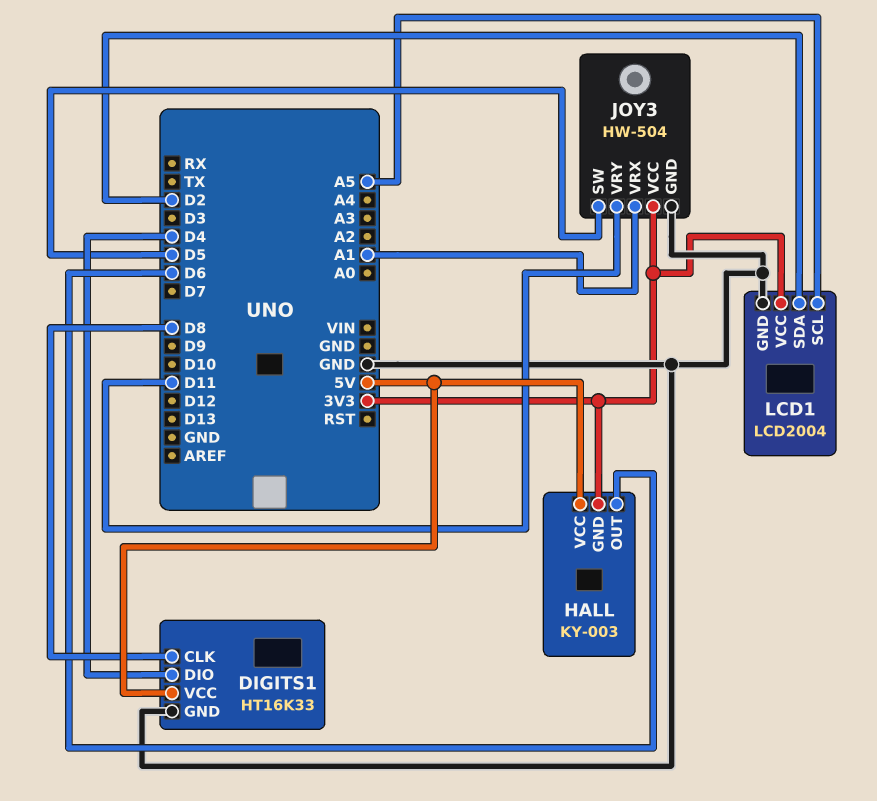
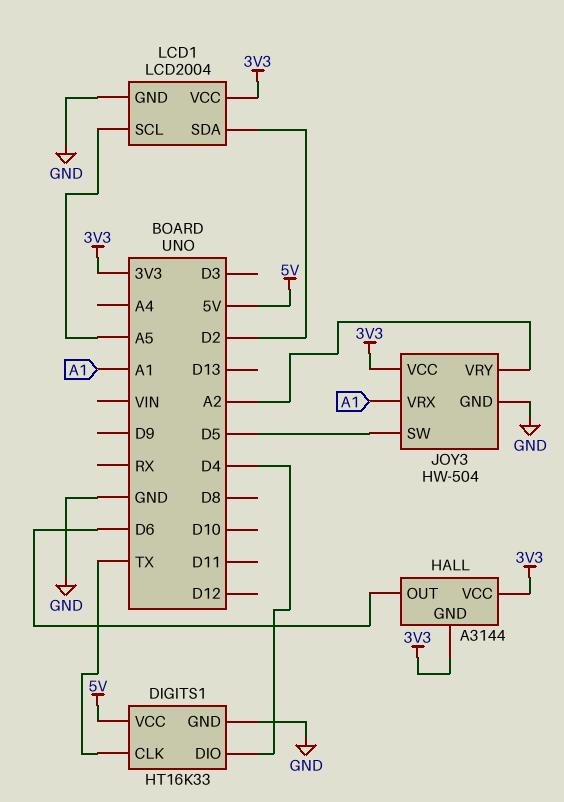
DIGITS1 pin CLK: D8 -> TX
HALL: KY-003 -> A3144
HALL pin VCC: 5V -> 3V3
JOY3 pin VRY: D11 -> A2

